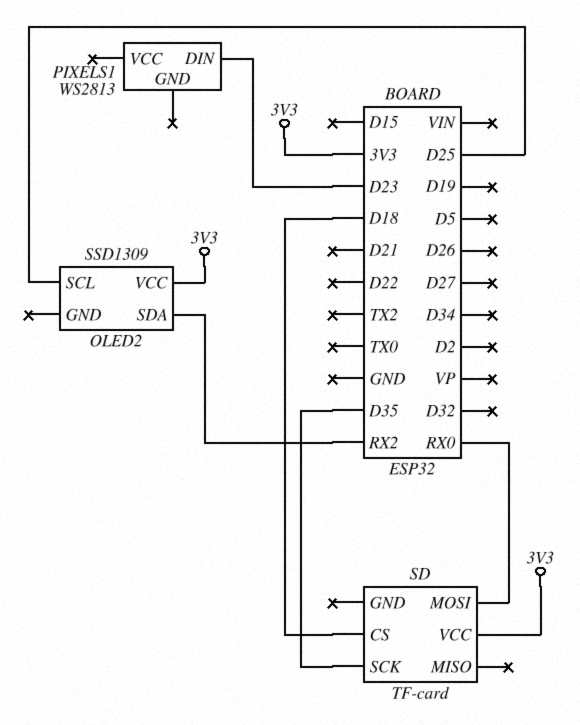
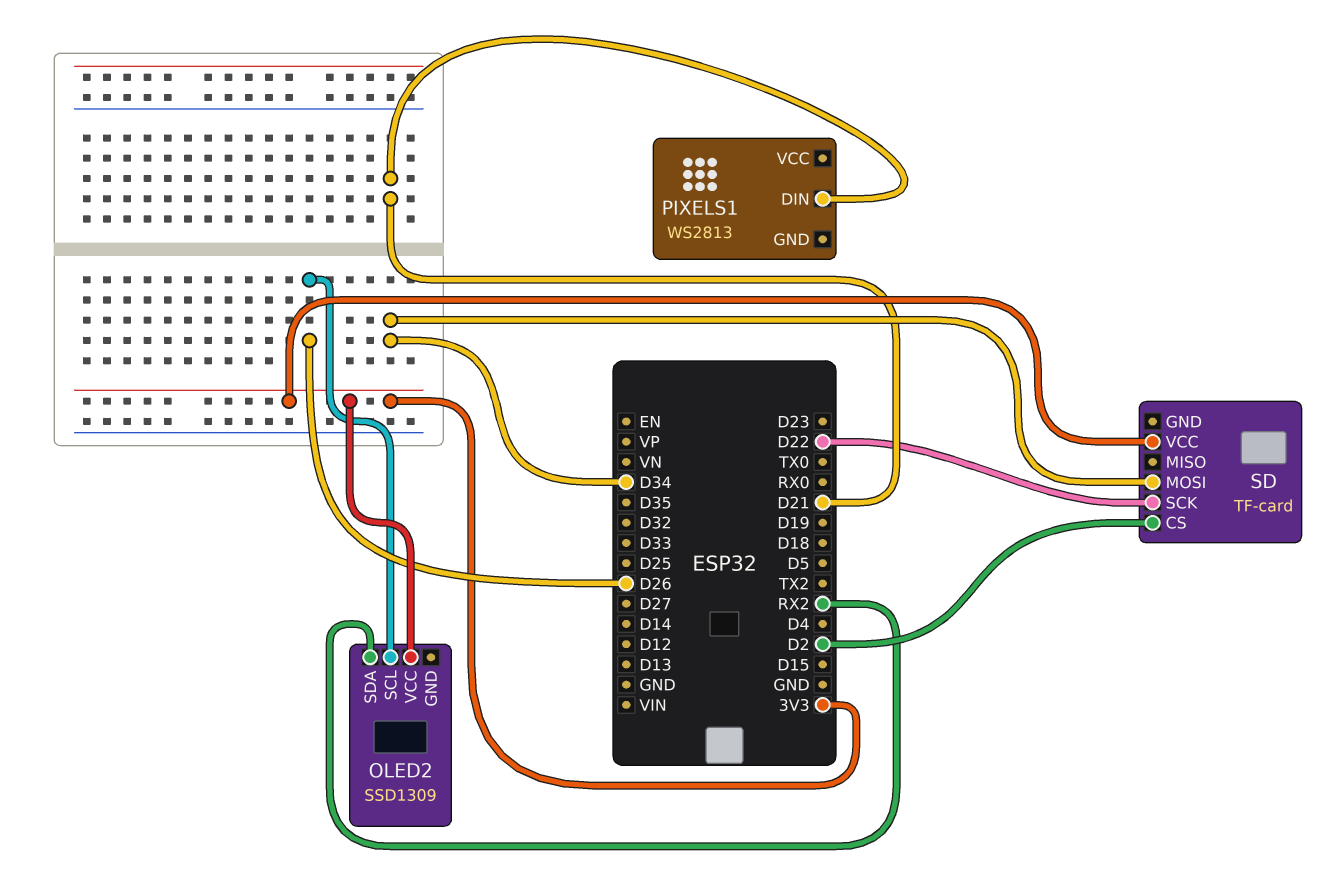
OLED2 pin SCL: D25 -> D26
PIXELS1 pin DIN: D23 -> D21
SD pin CS: D18 -> D2
SD pin MOSI: RX0 -> D34
SD pin SCK: D35 -> D22

